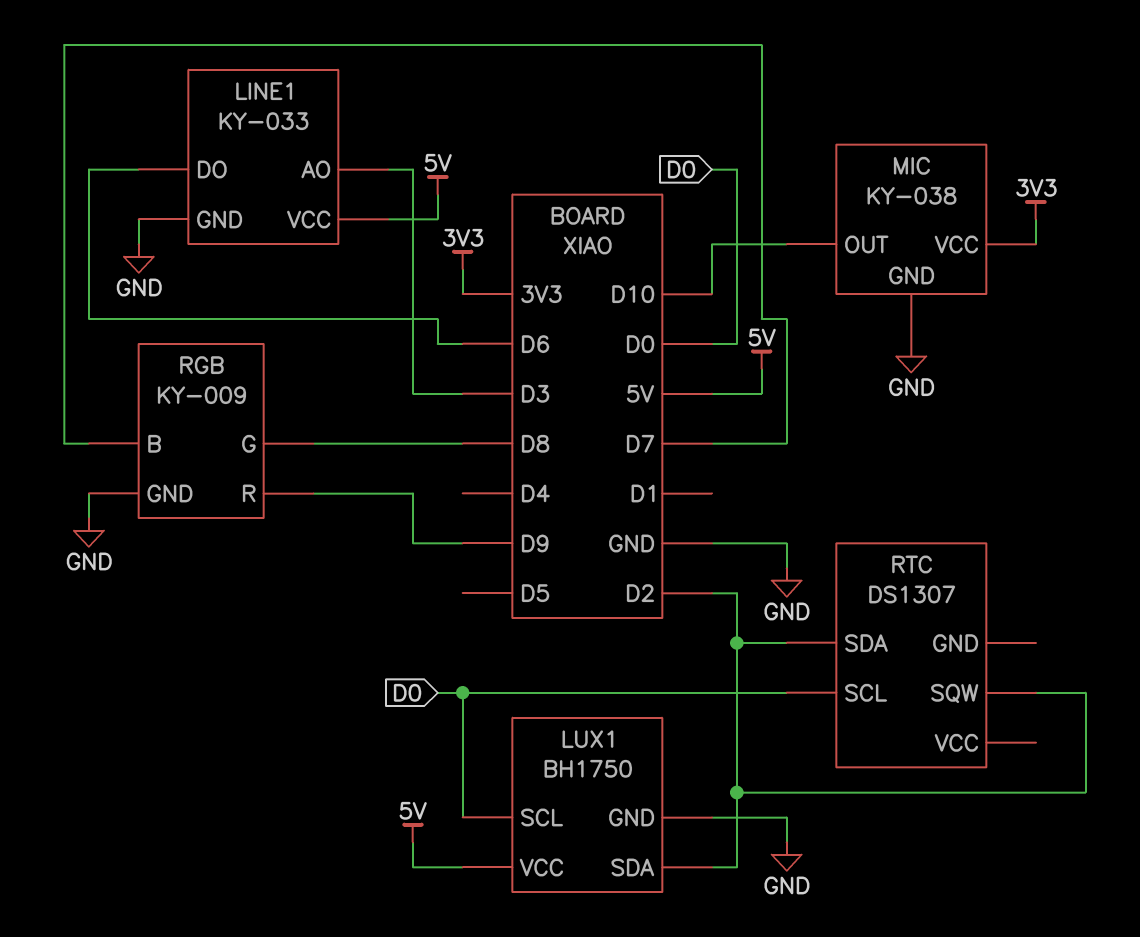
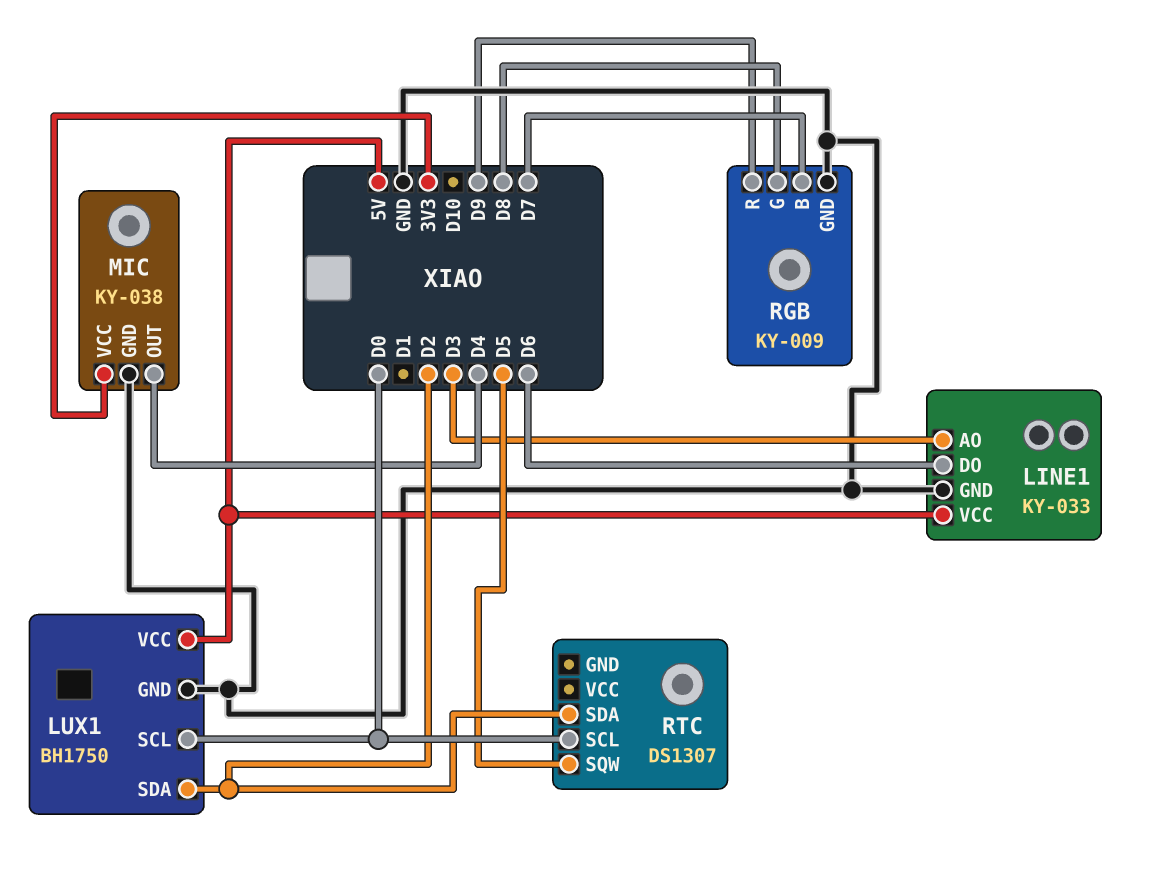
MIC pin OUT: D10 -> D4
RTC pin SQW: D2 -> D5

